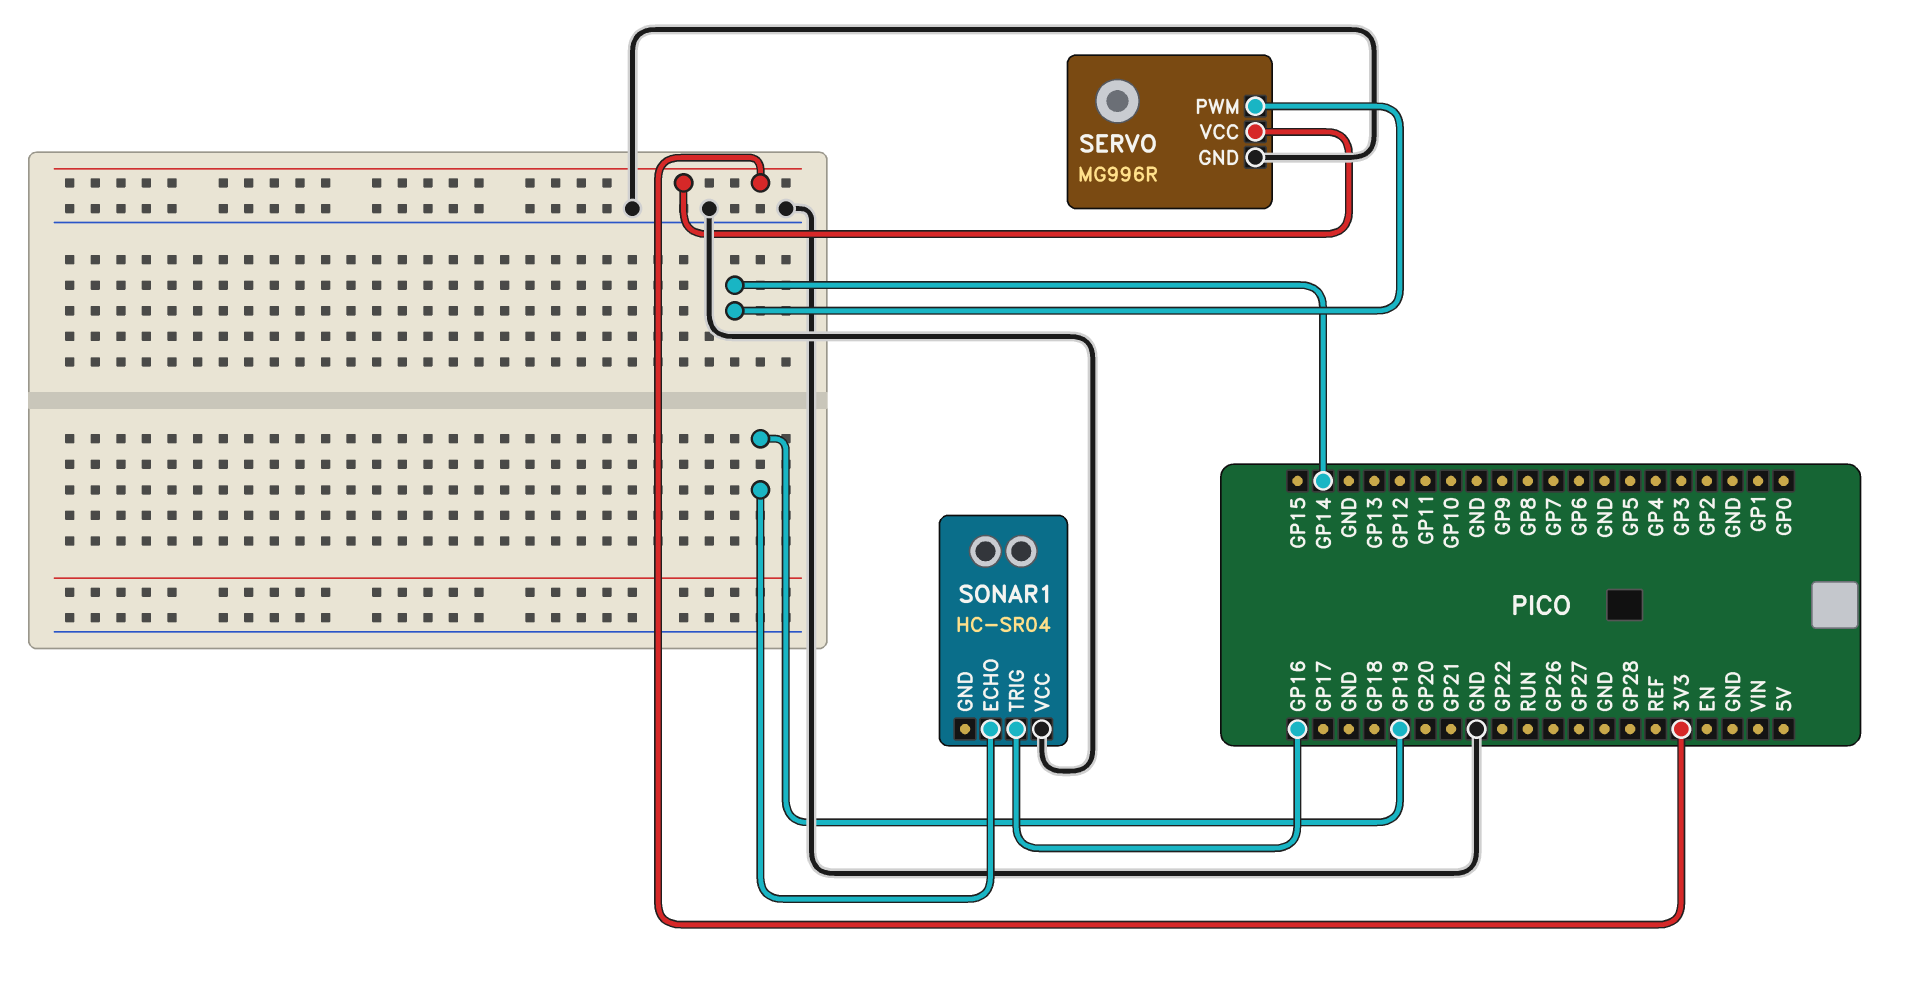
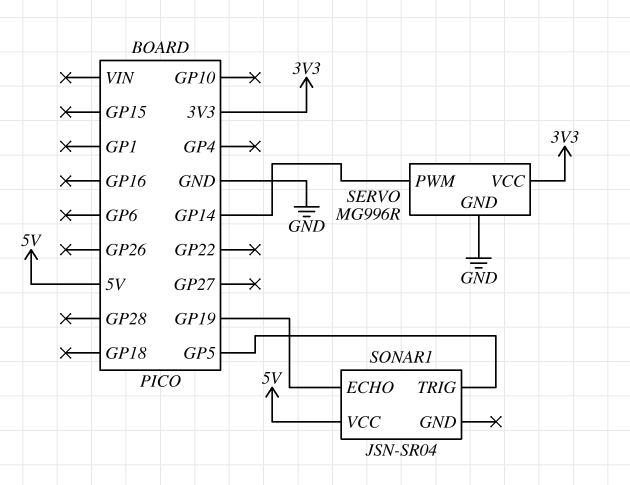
SONAR1: HC-SR04 -> JSN-SR04
SONAR1 pin TRIG: GP16 -> GP5
SONAR1 pin VCC: GND -> 5V

